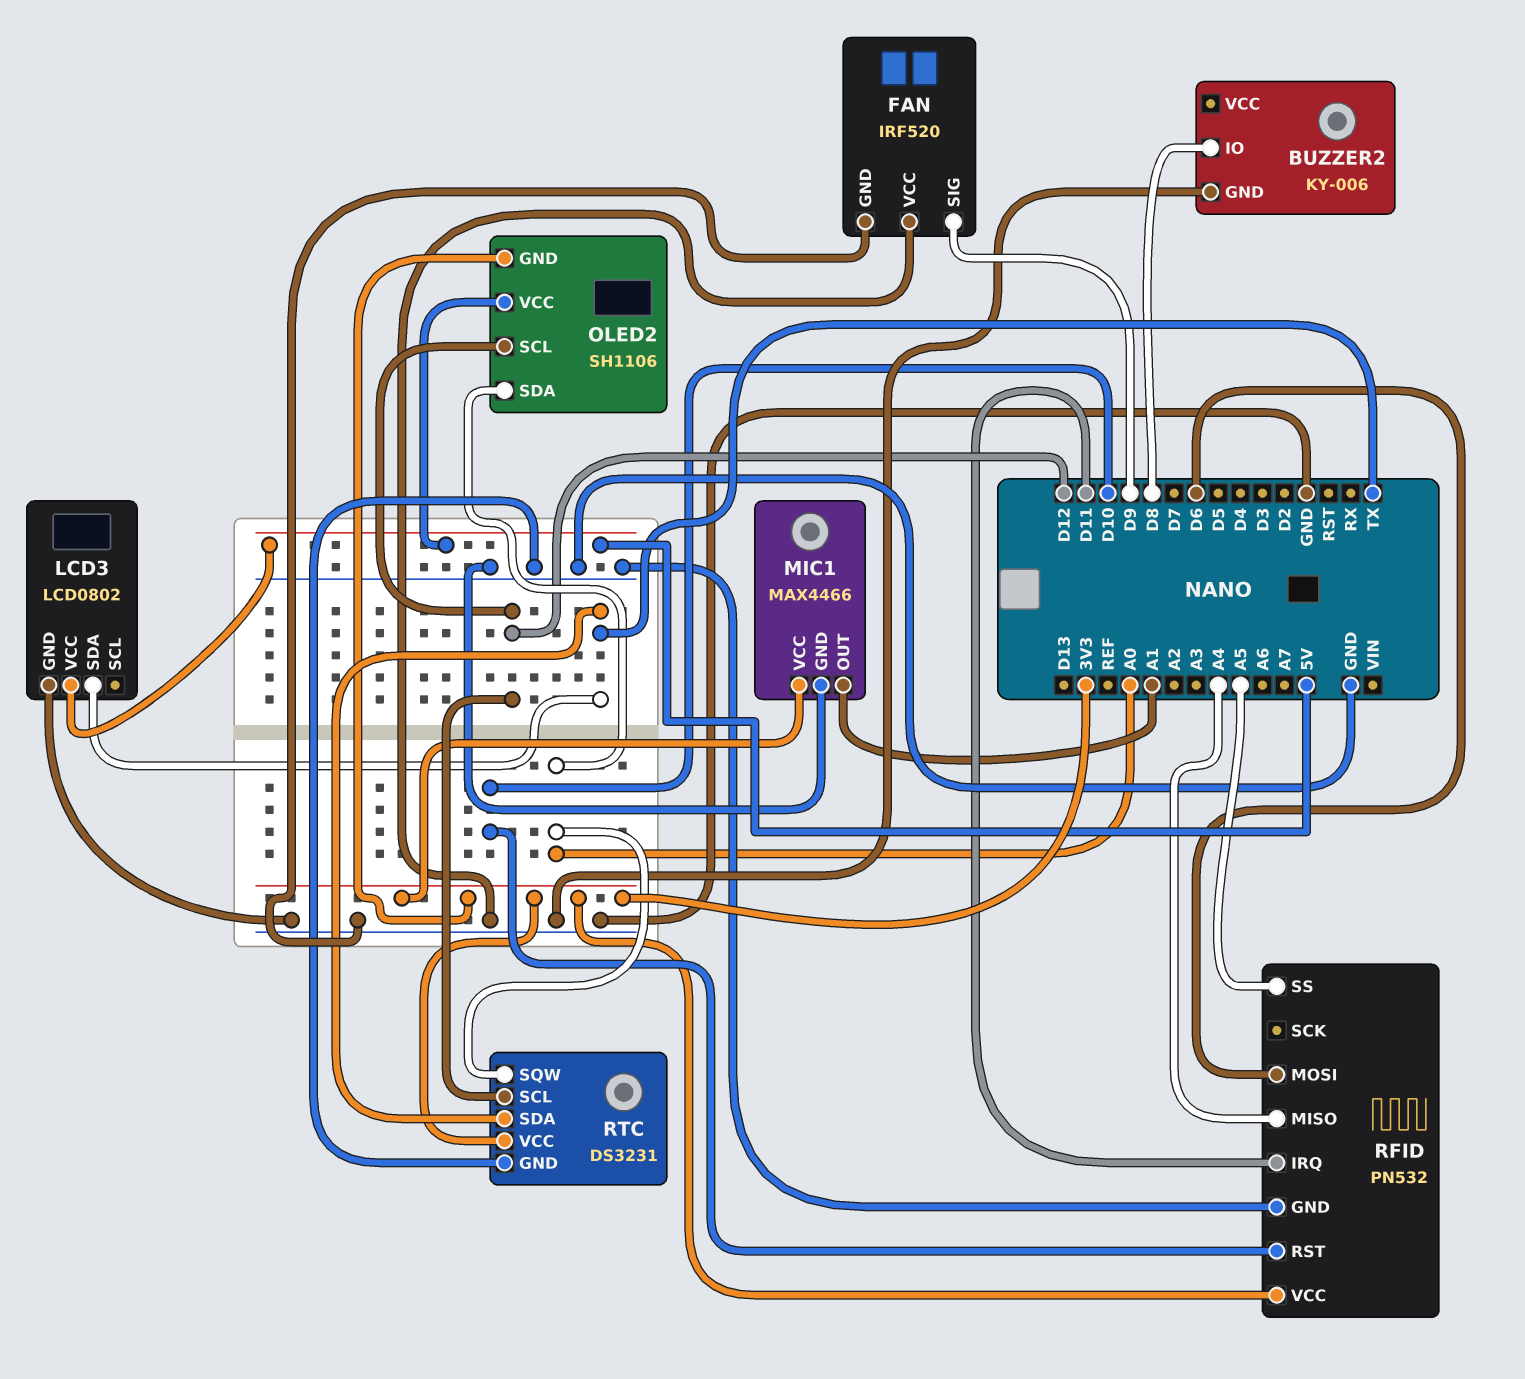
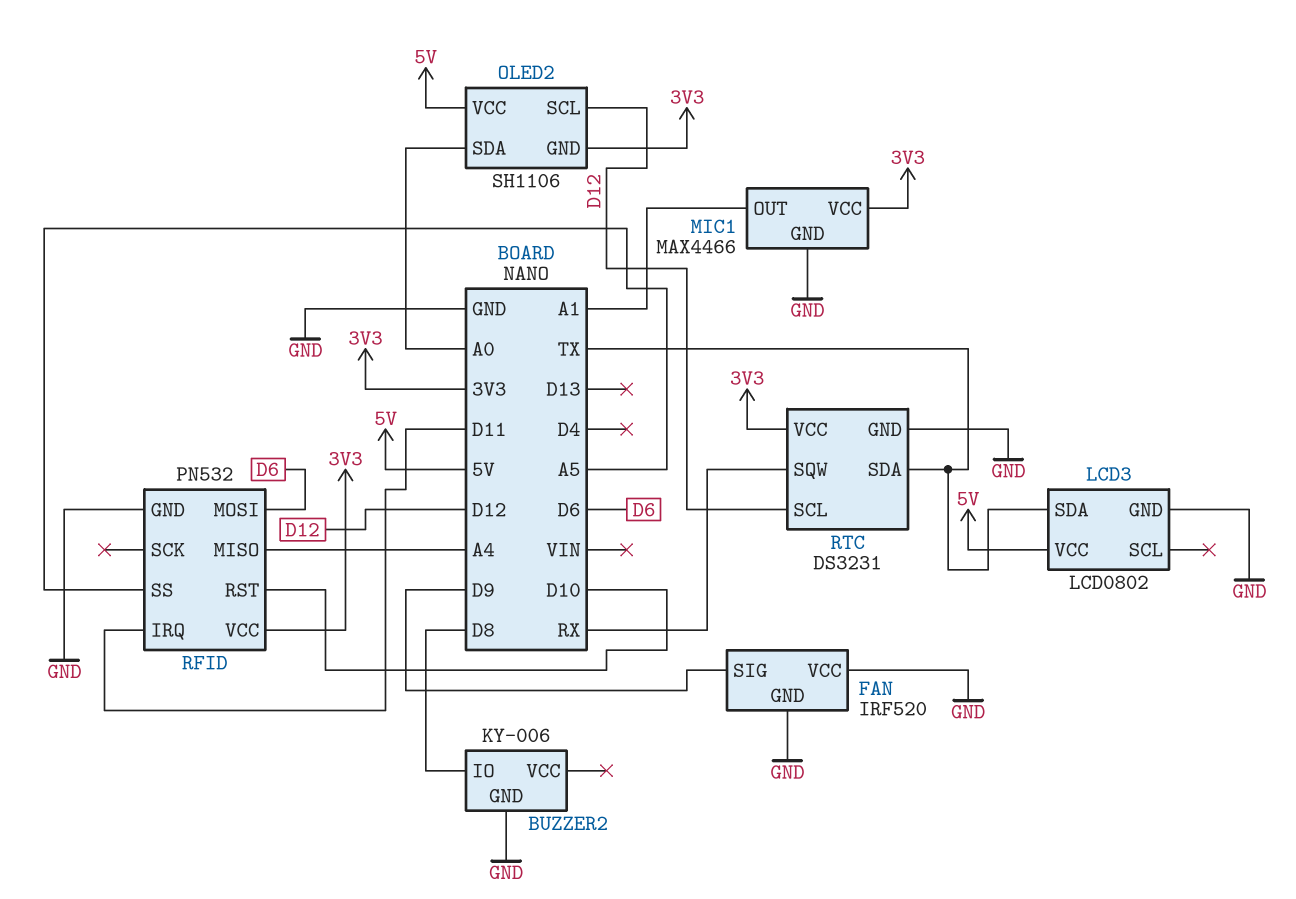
RTC pin SQW: A0 -> RX

